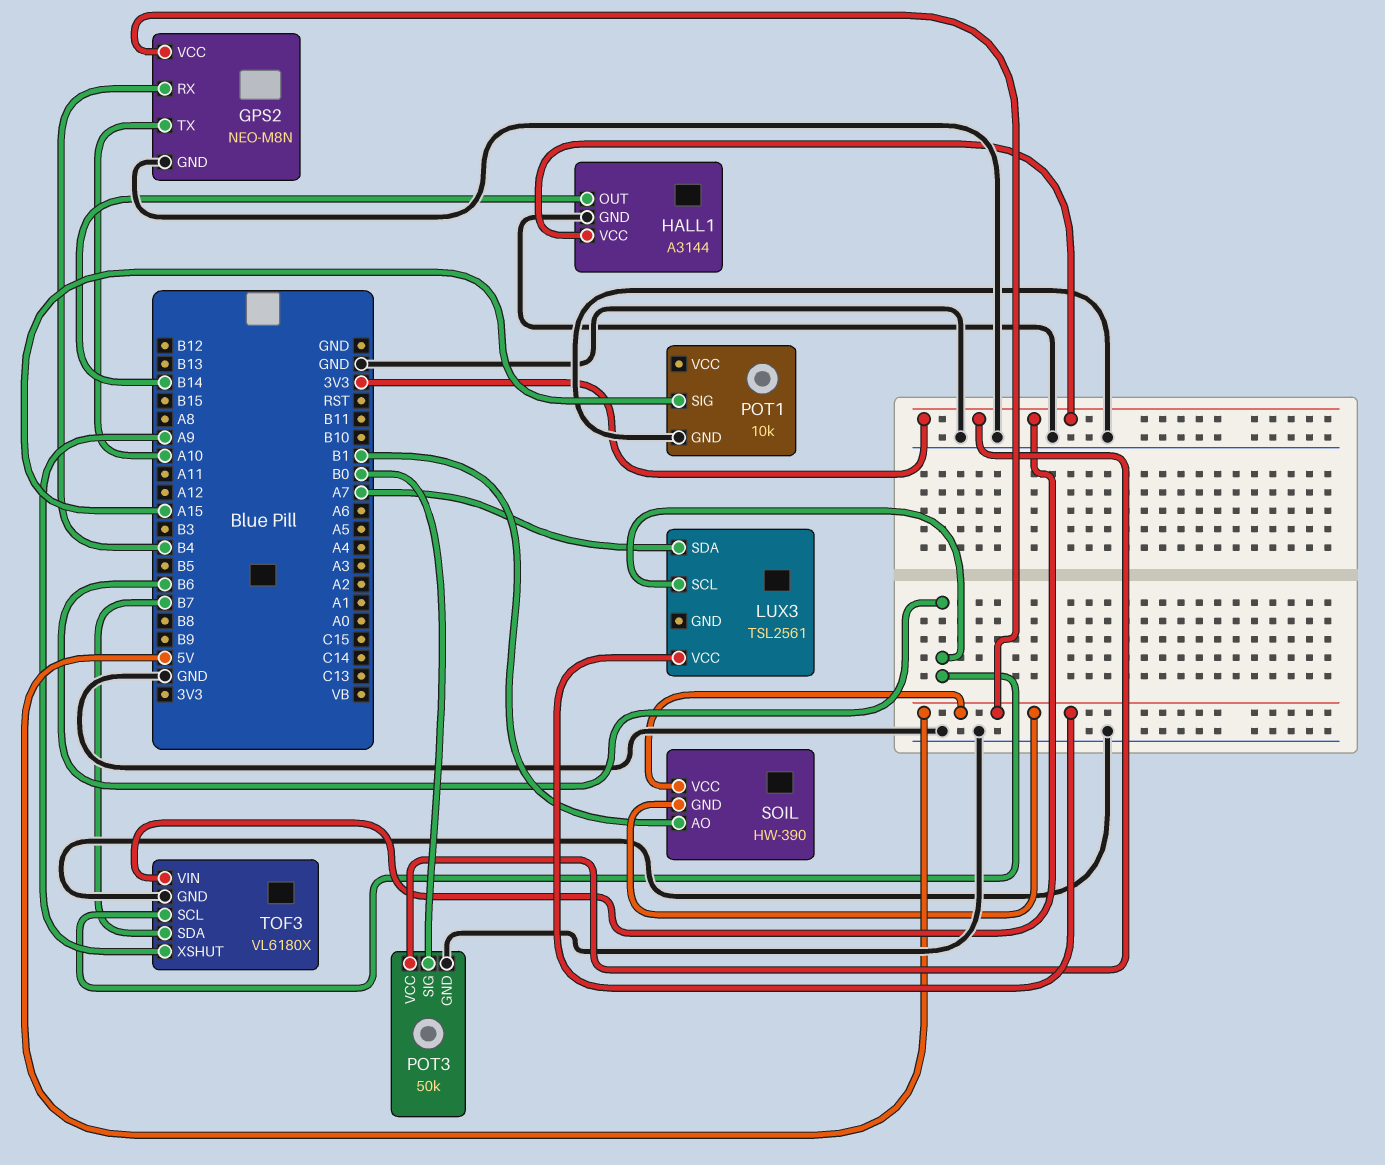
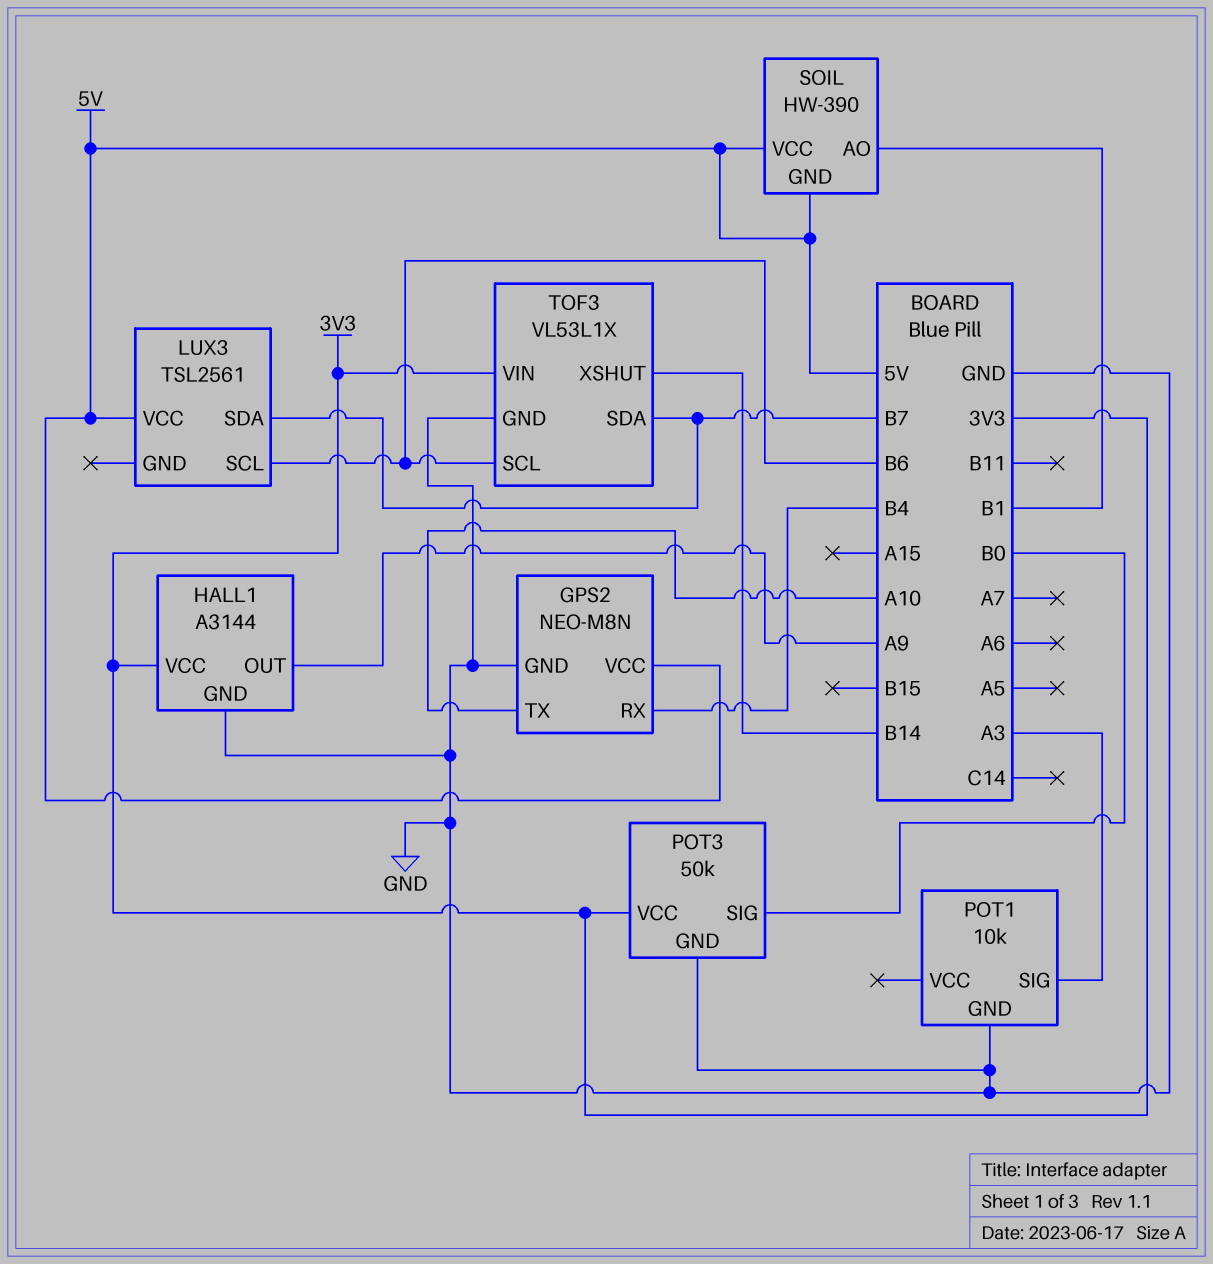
HALL1 pin OUT: B14 -> A9
LUX3 pin SDA: A7 -> B7
POT1 pin SIG: A15 -> A3
TOF3: VL6180X -> VL53L1X
TOF3 pin XSHUT: A9 -> B14

